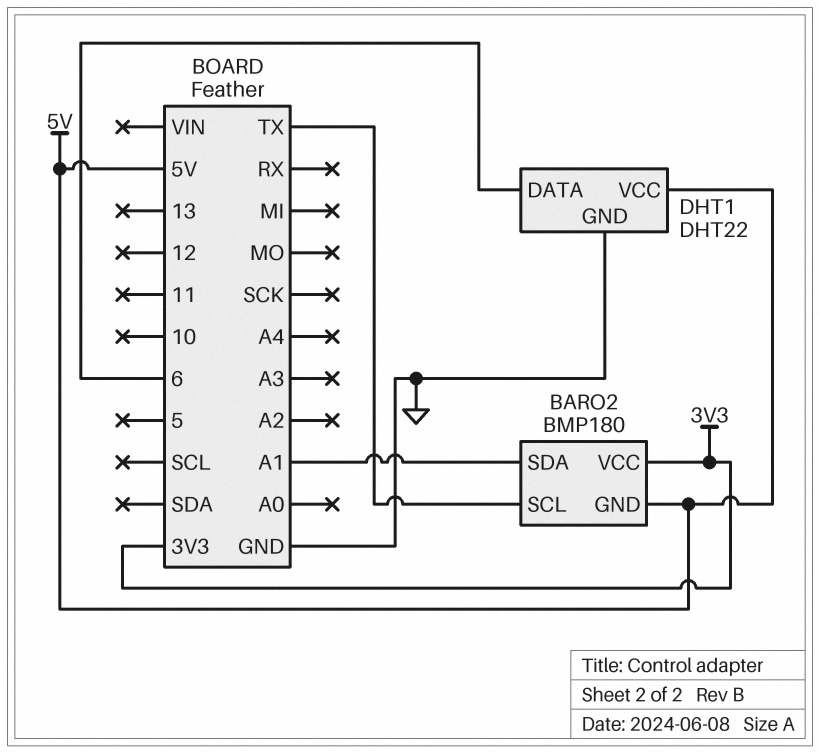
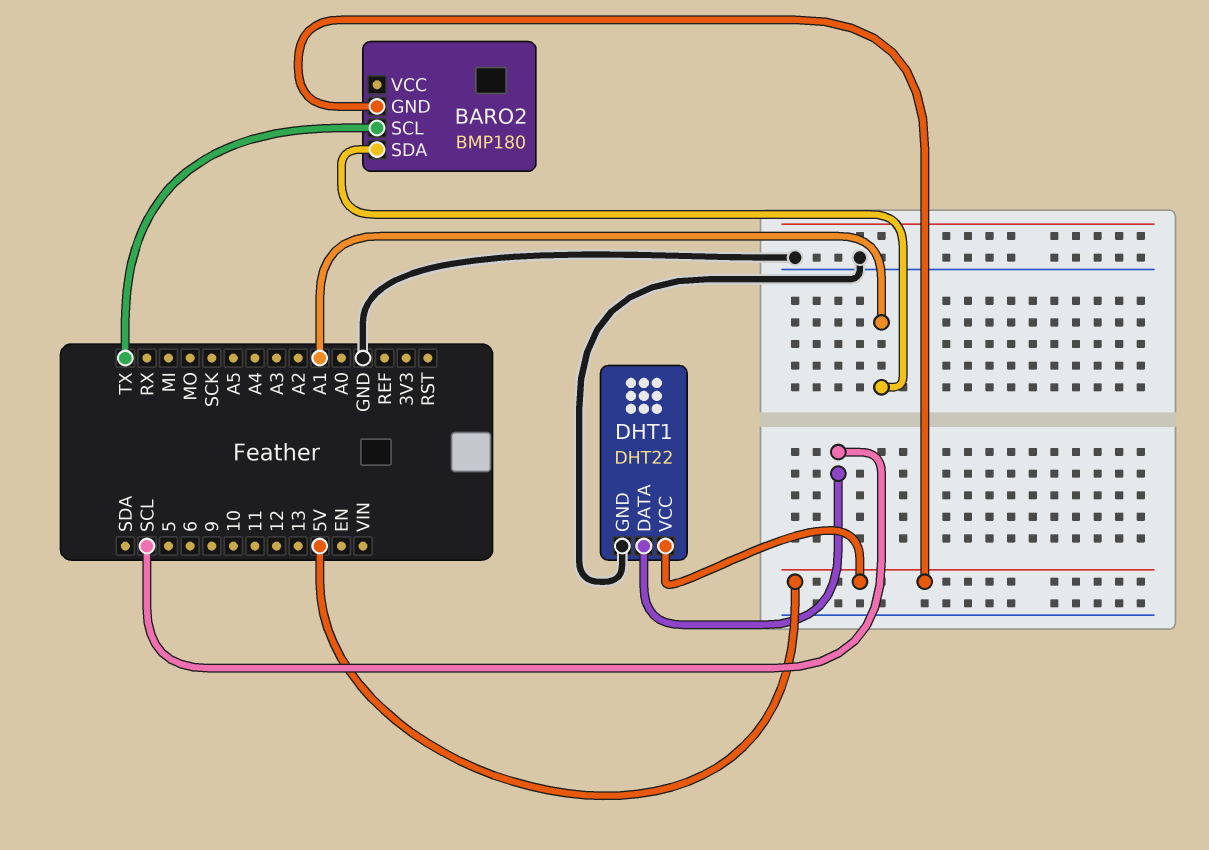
BARO2 pin VCC: 3V3 -> none
DHT1 pin DATA: 6 -> SCL

